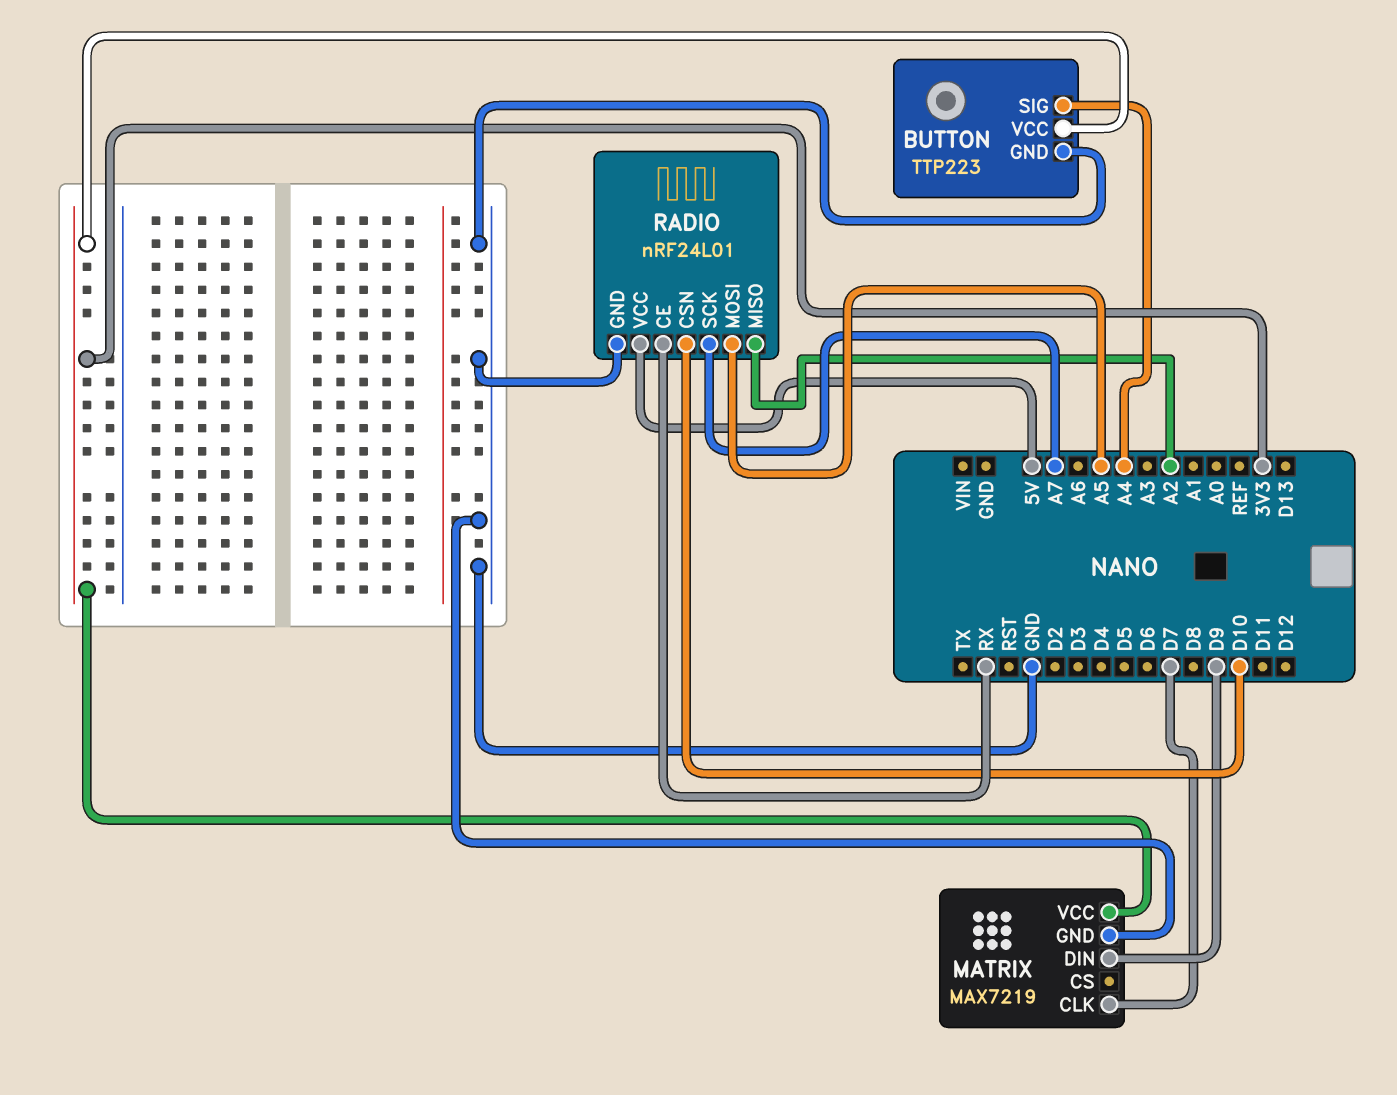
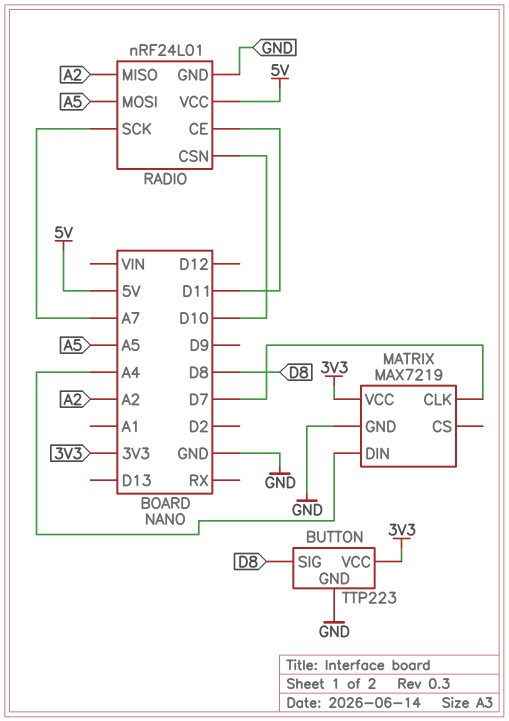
BUTTON pin SIG: A4 -> D8
MATRIX pin DIN: D9 -> A4
RADIO pin CE: RX -> D11

